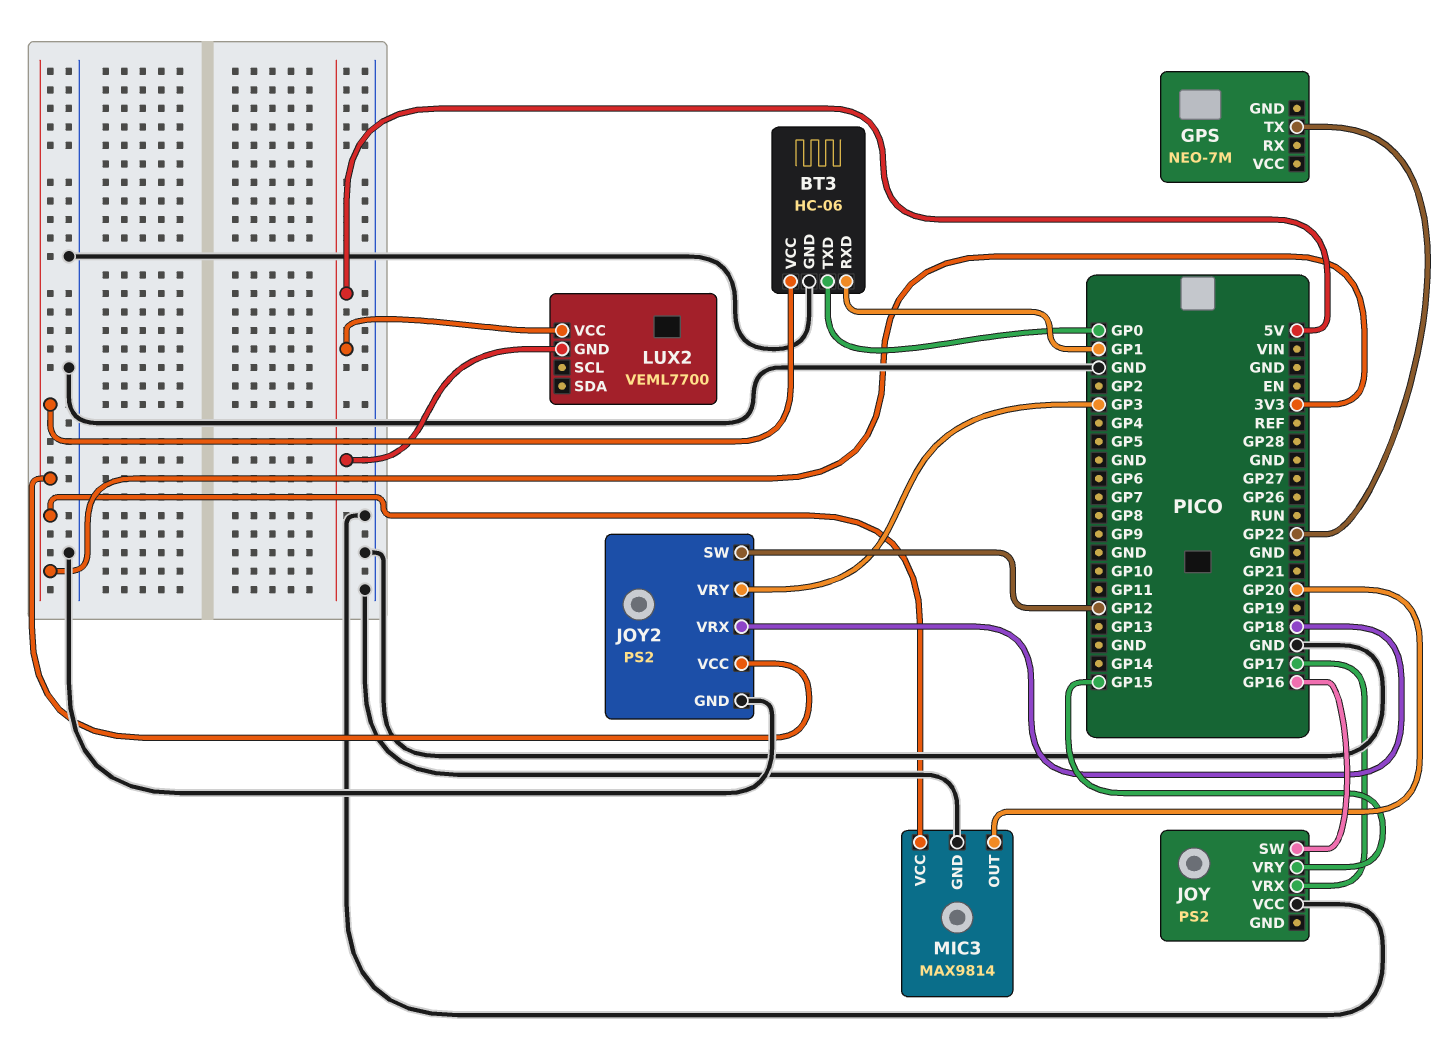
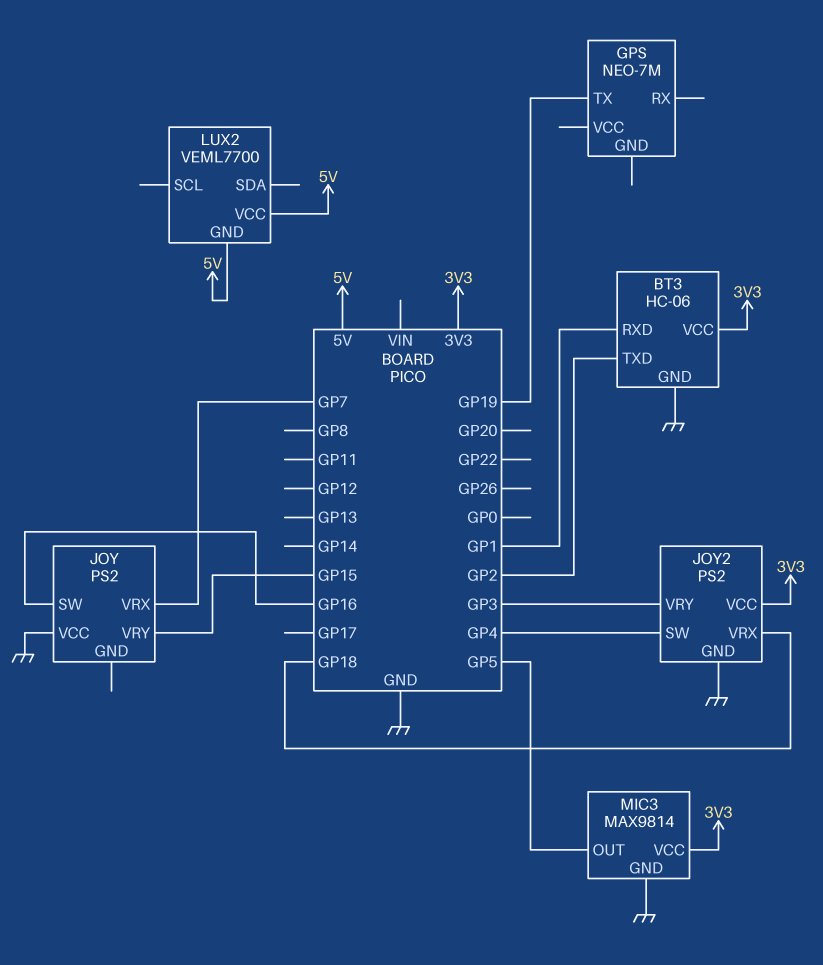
BT3 pin TXD: GP0 -> GP2
GPS pin TX: GP22 -> GP19
JOY pin VRX: GP17 -> GP7
JOY2 pin SW: GP12 -> GP4
MIC3 pin OUT: GP20 -> GP5

